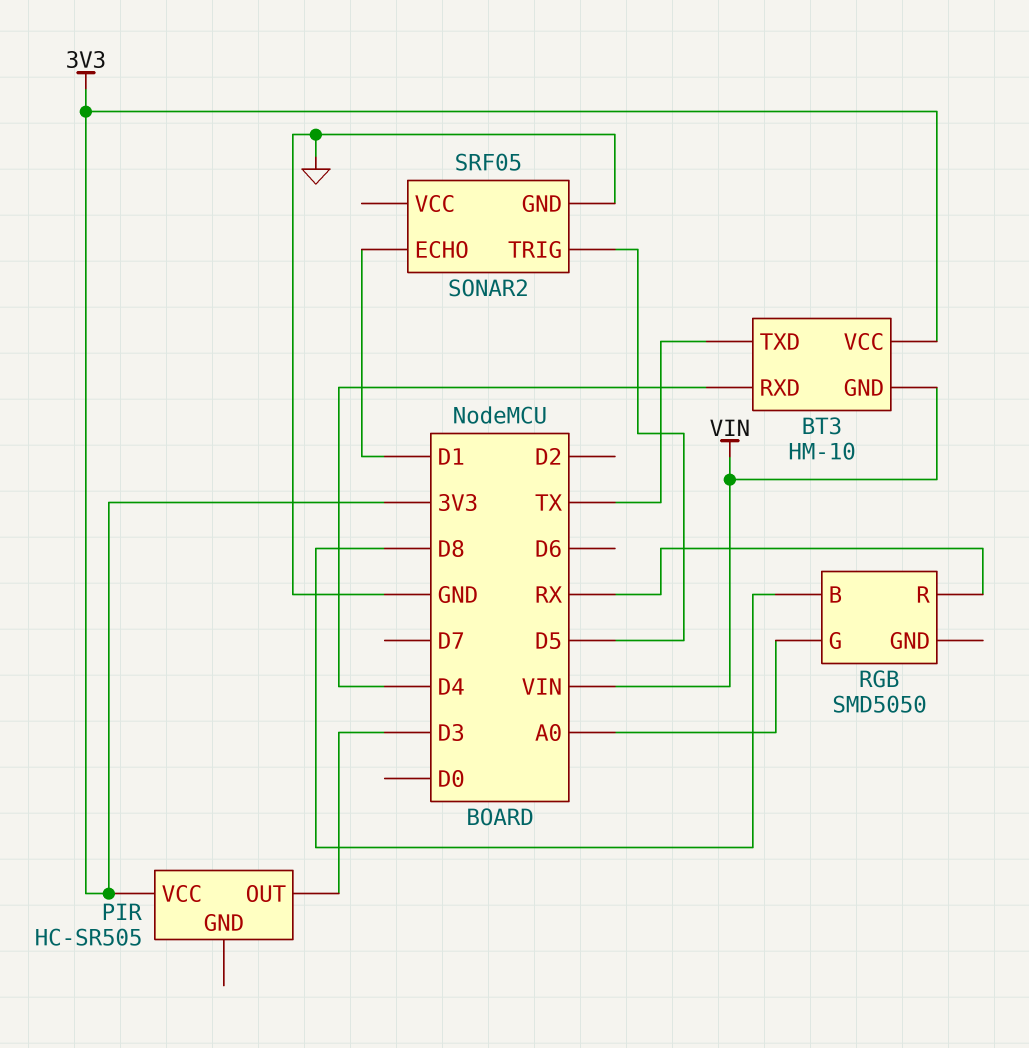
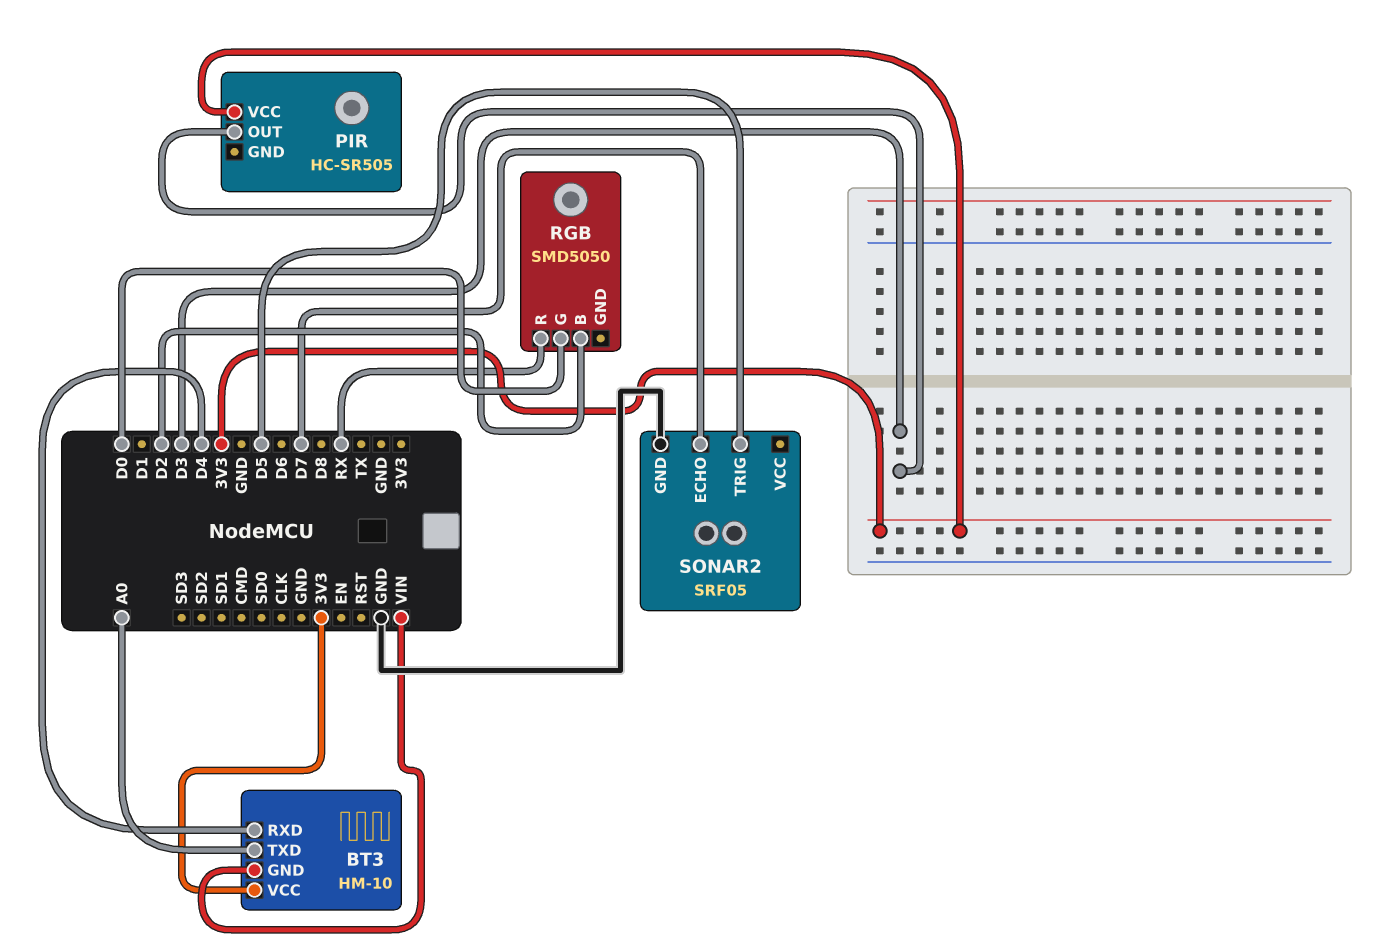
BT3 pin TXD: TX -> A0
RGB pin B: D8 -> D2
RGB pin G: A0 -> D0
SONAR2 pin ECHO: D1 -> D7

